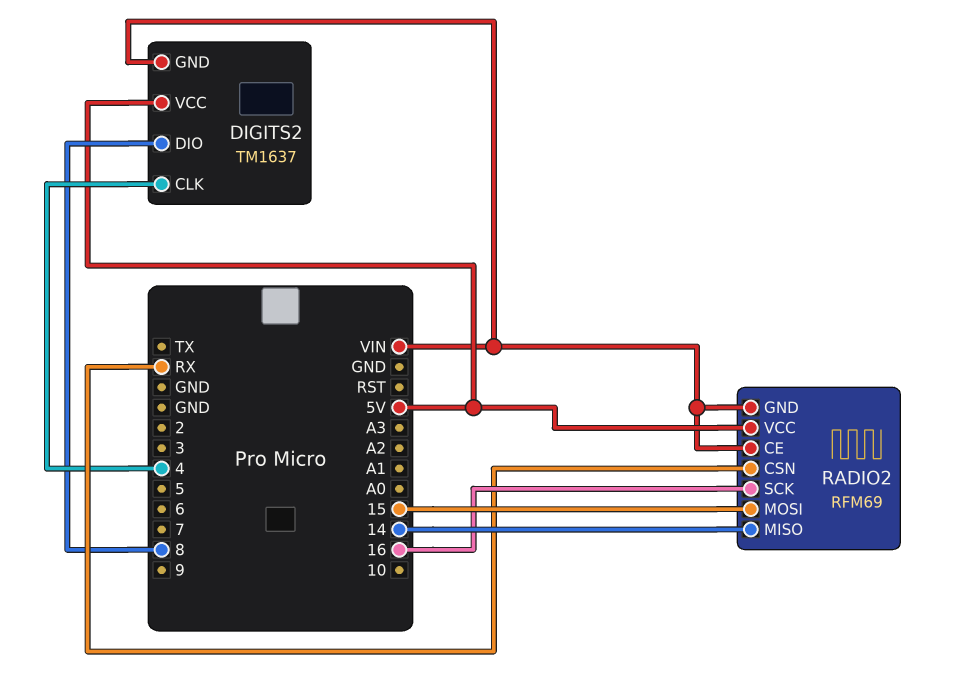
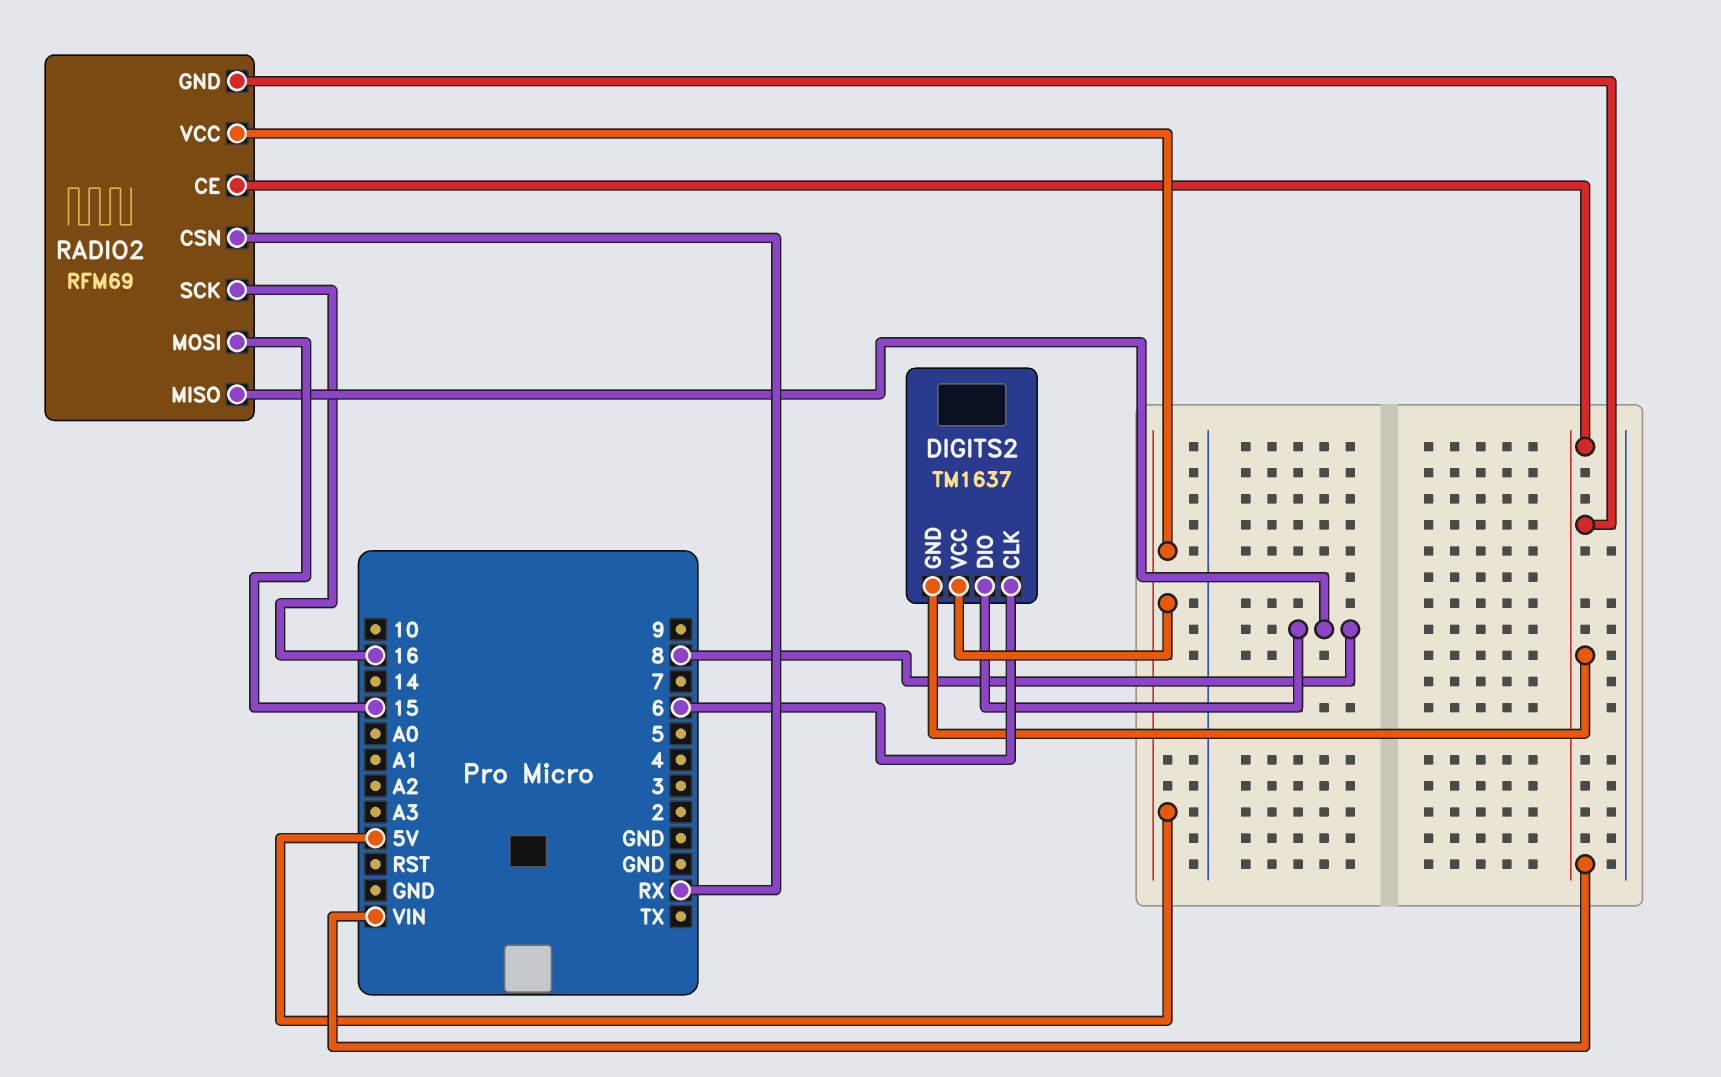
DIGITS2 pin CLK: 4 -> 6
RADIO2 pin MISO: 14 -> 8

